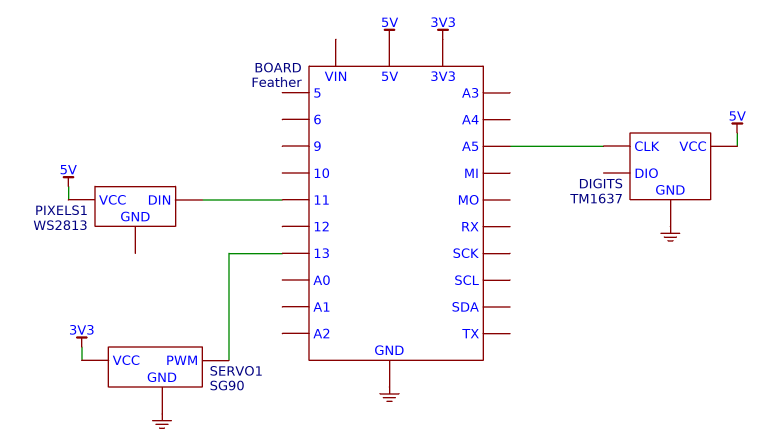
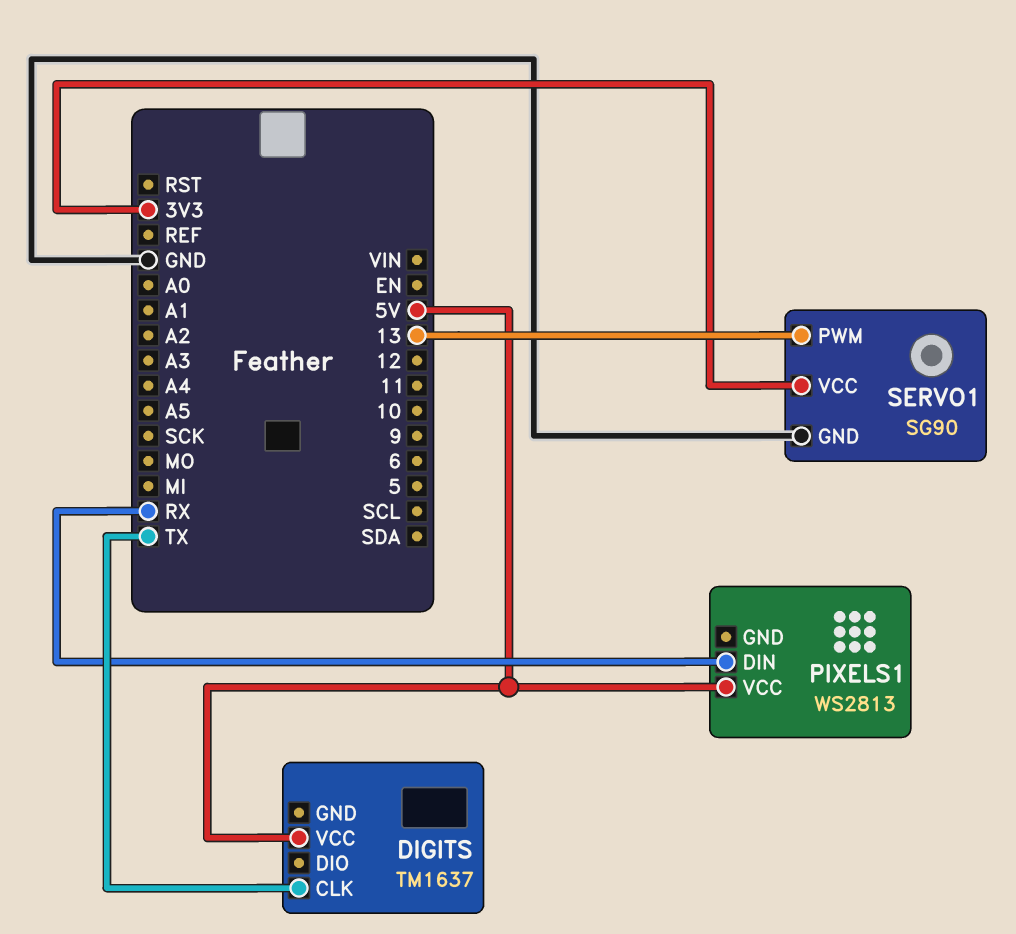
DIGITS pin CLK: A5 -> TX
DIGITS pin GND: GND -> none
PIXELS1 pin DIN: 11 -> RX

